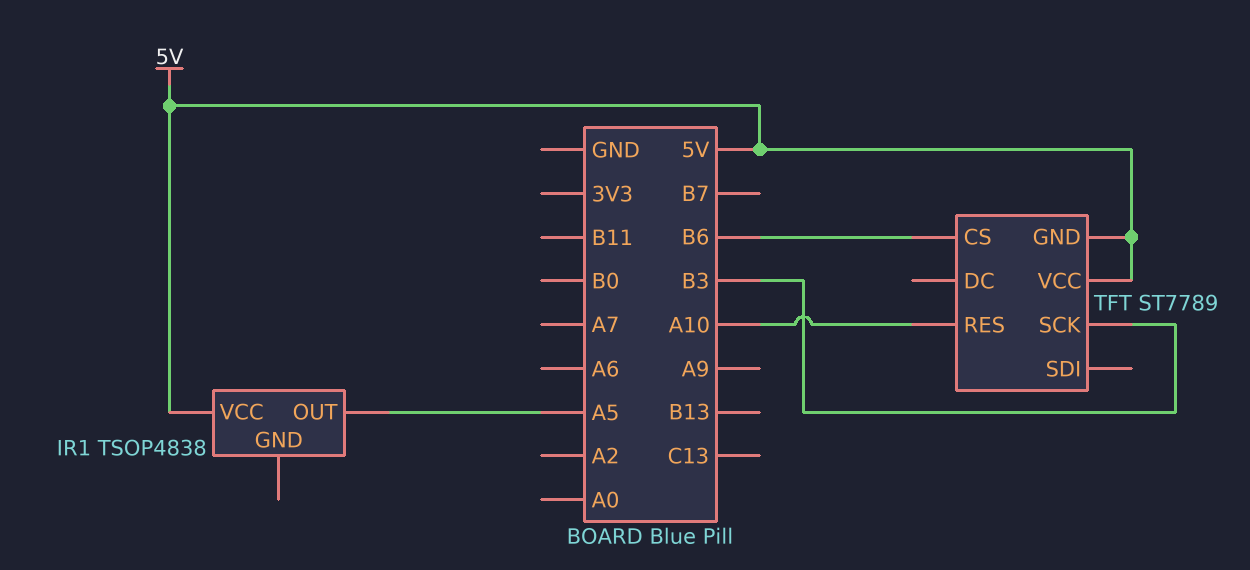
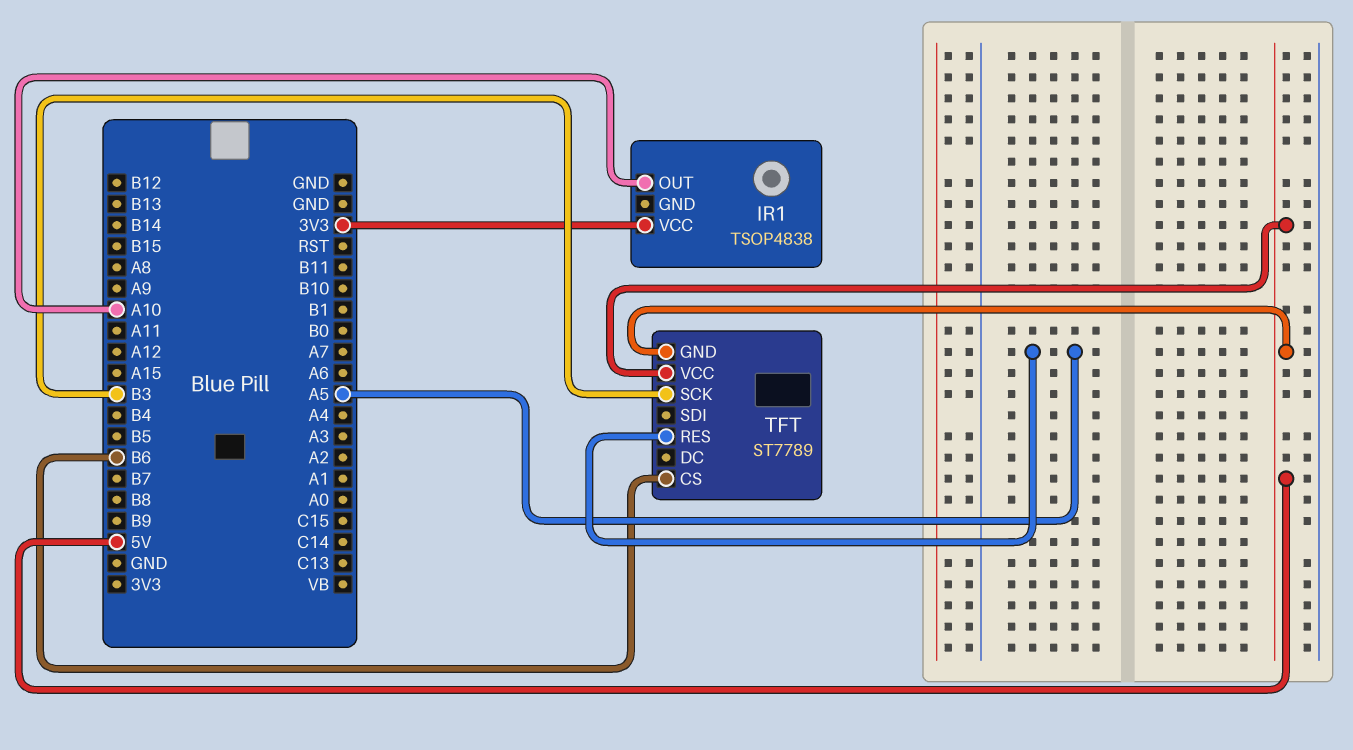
IR1 pin OUT: A5 -> A10
IR1 pin VCC: 5V -> 3V3
TFT pin RES: A10 -> A5

